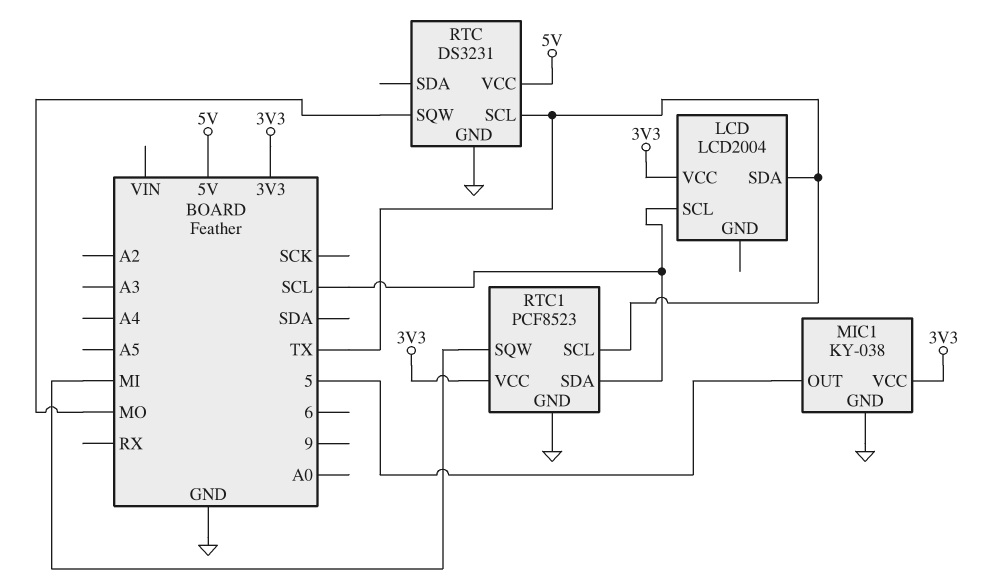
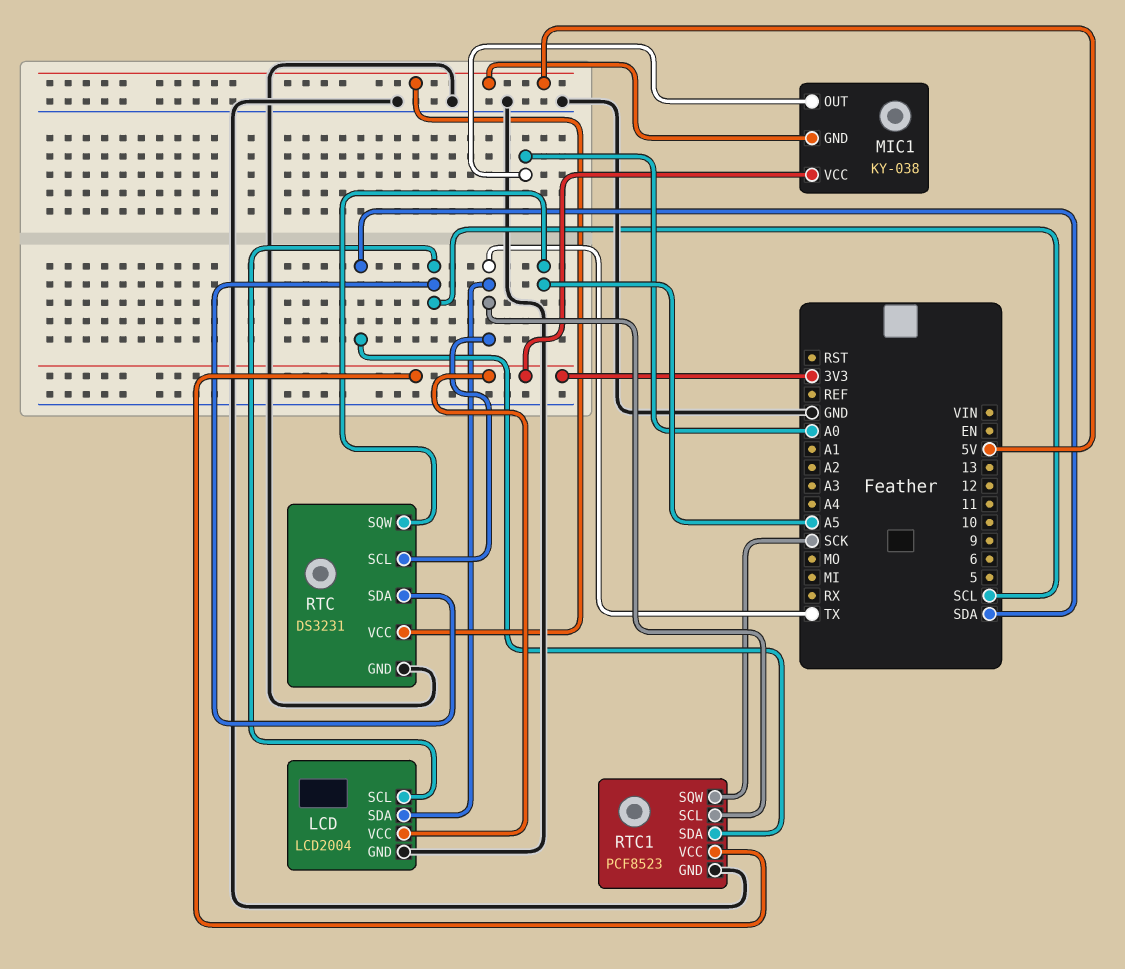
LCD pin GND: none -> GND
MIC1 pin GND: GND -> 5V
MIC1 pin OUT: 5 -> A0
RTC pin SDA: none -> SCL
RTC pin SQW: MO -> A5
RTC1 pin SDA: SCL -> SDA
RTC1 pin SQW: MI -> SCK

